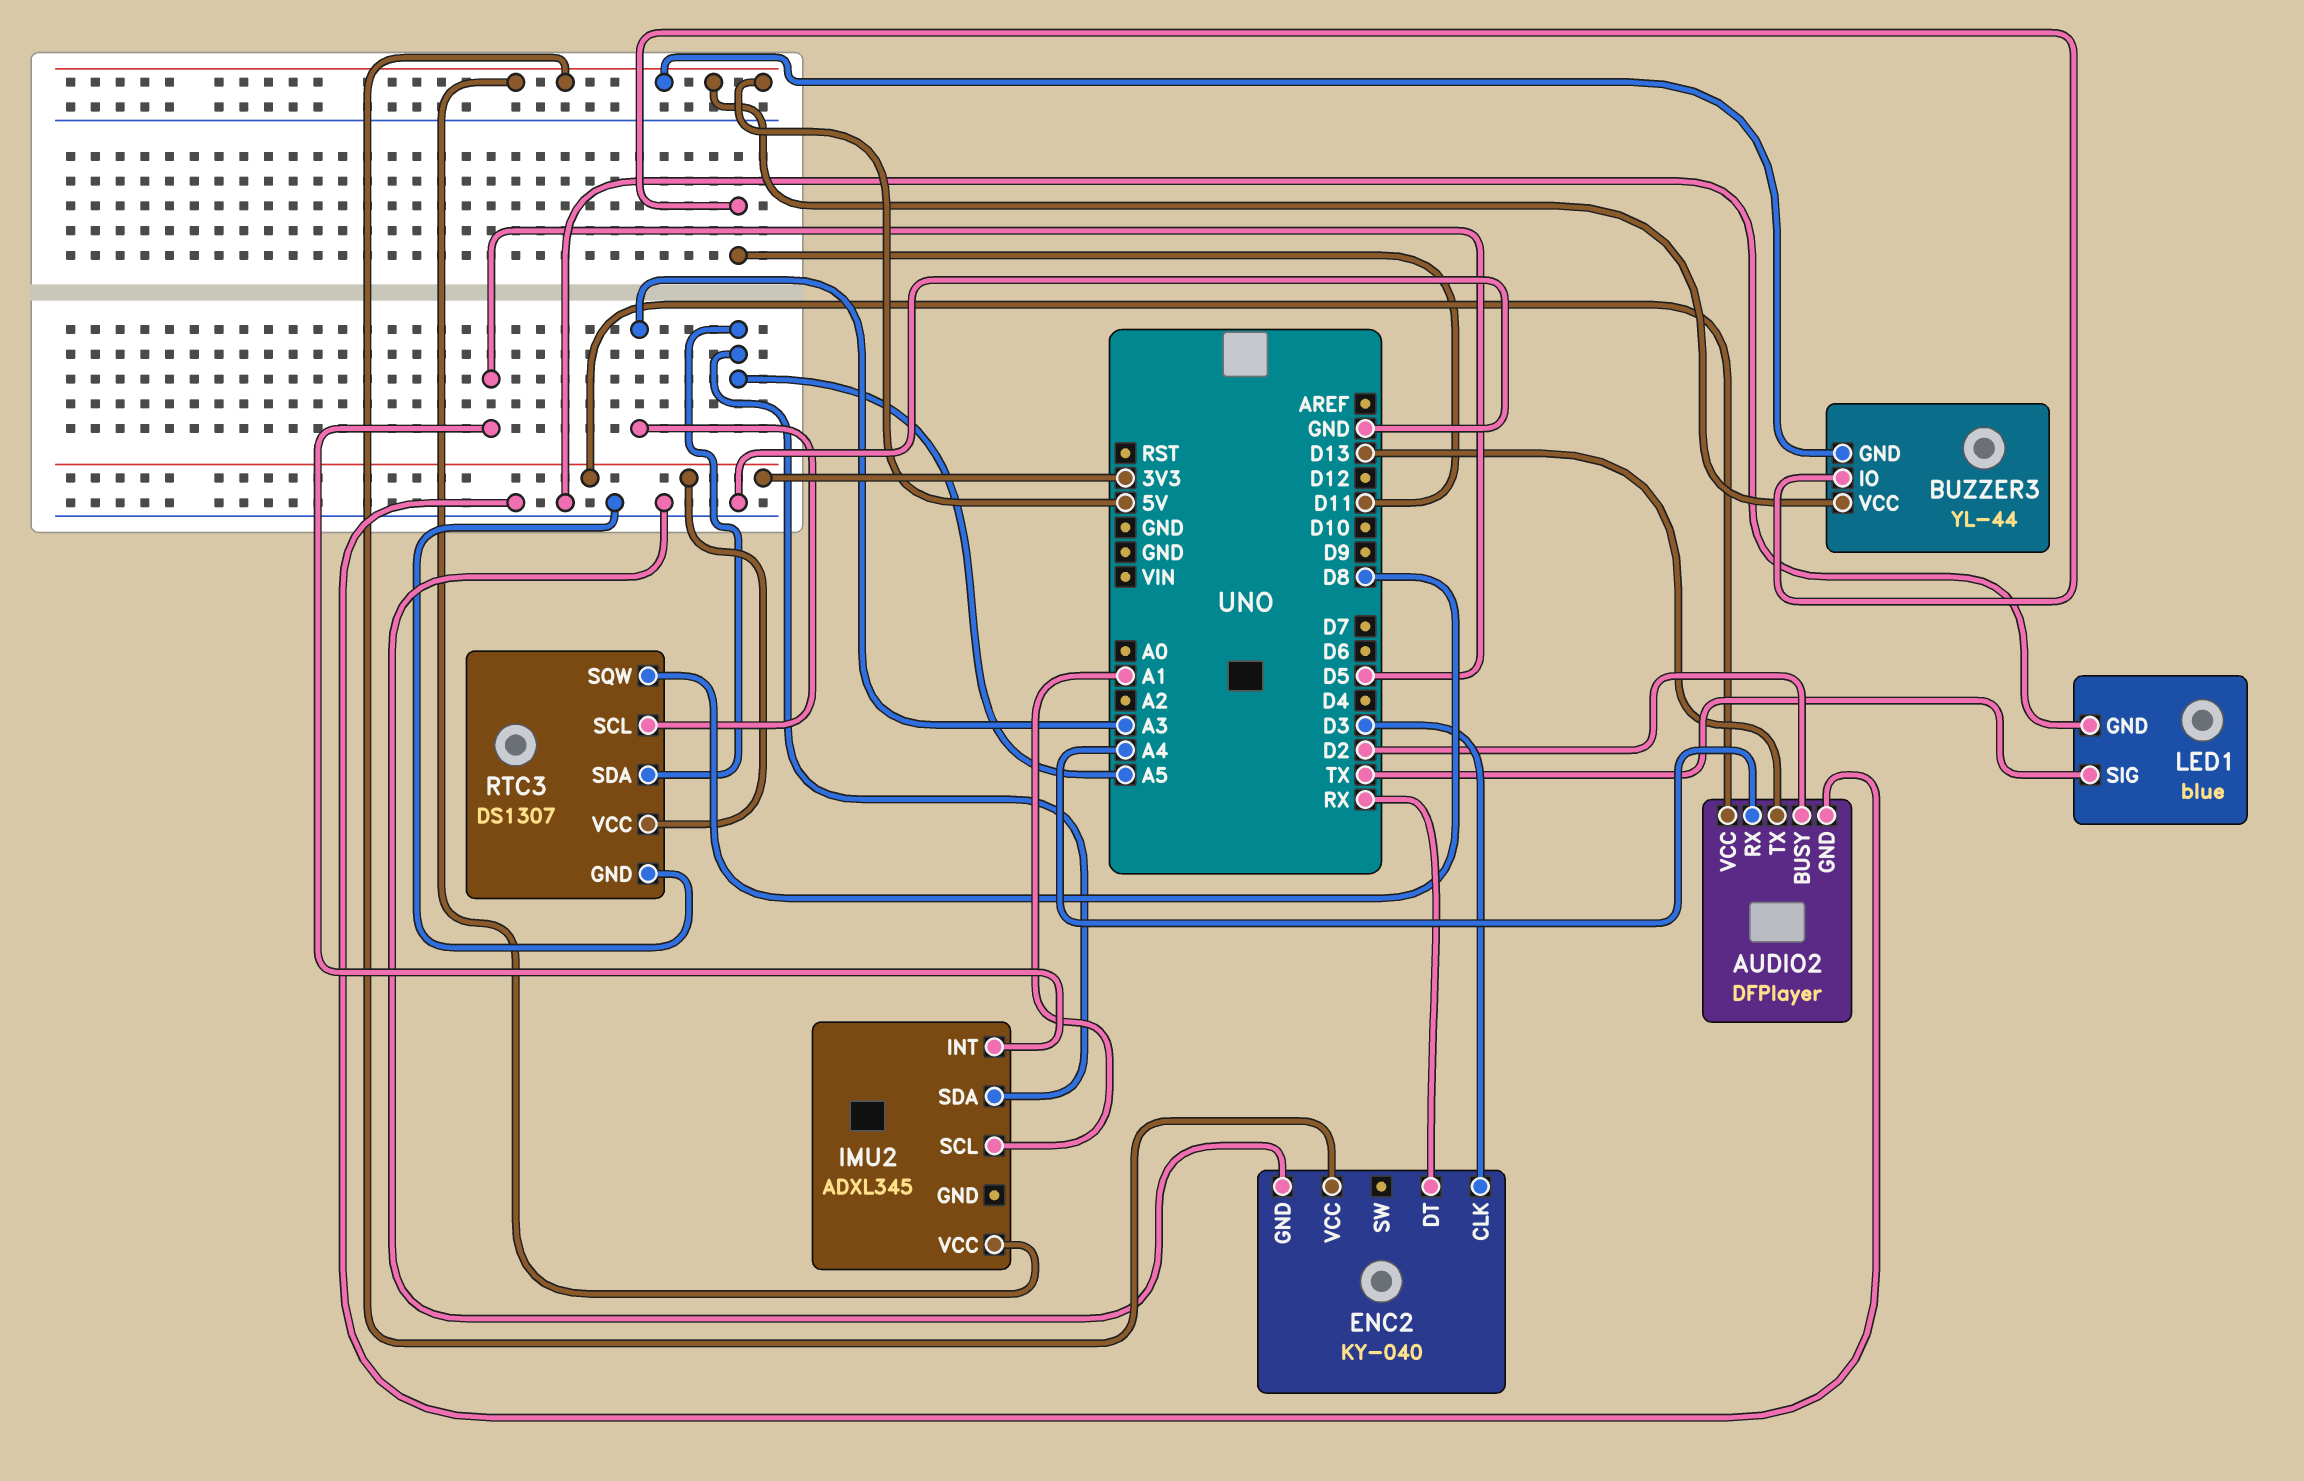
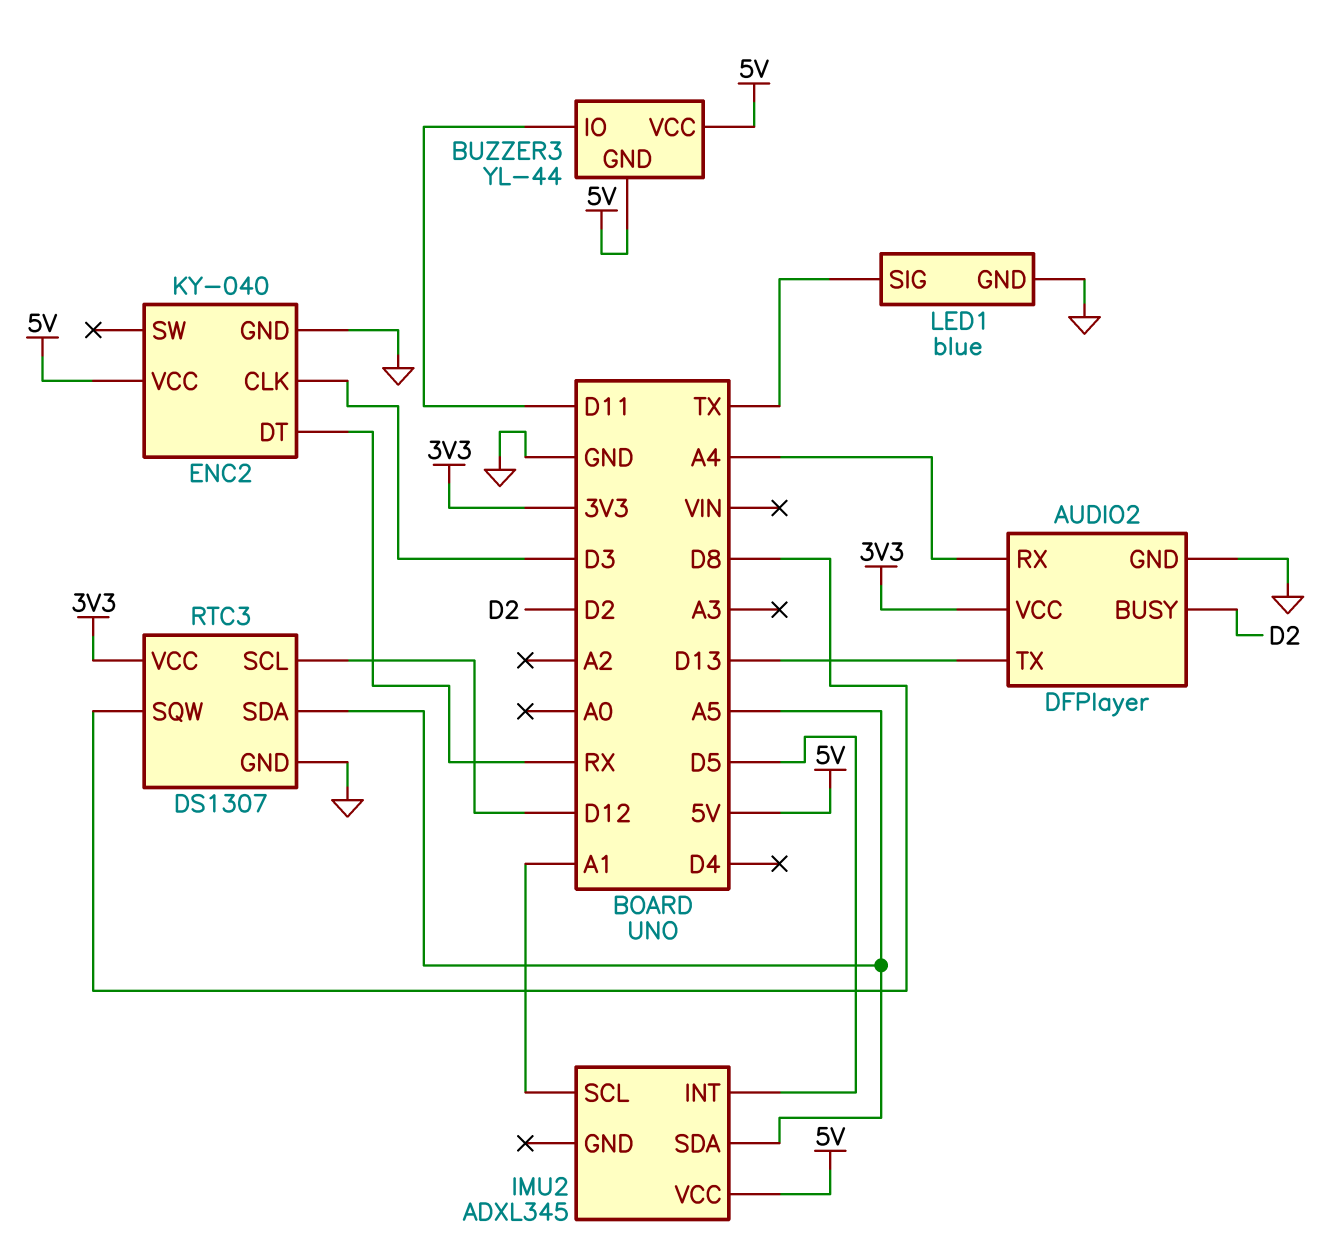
RTC3 pin SCL: A3 -> D12

